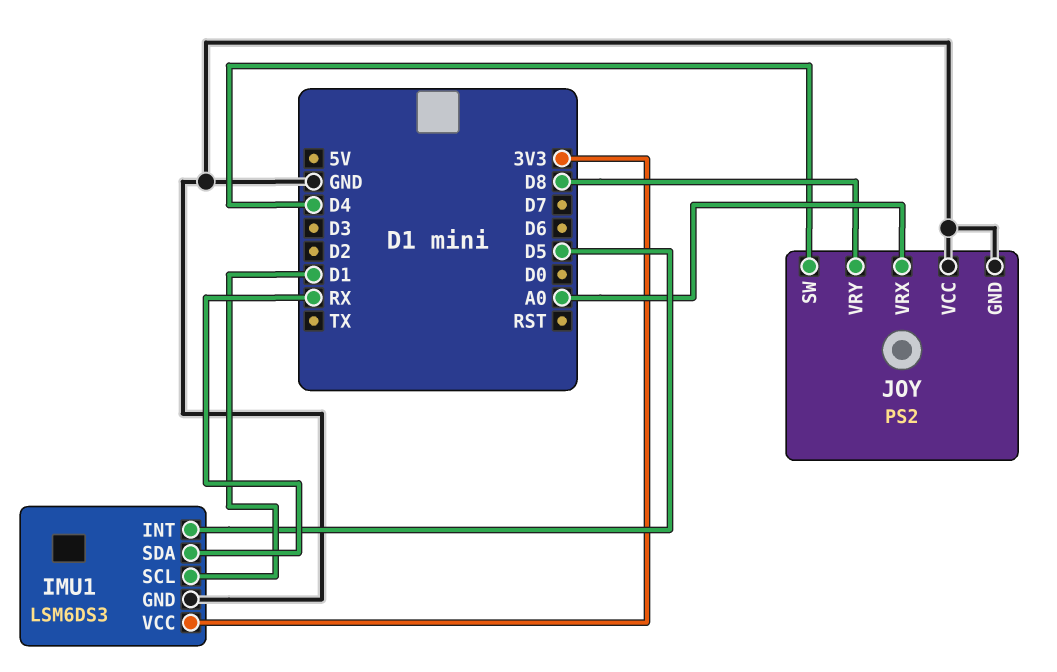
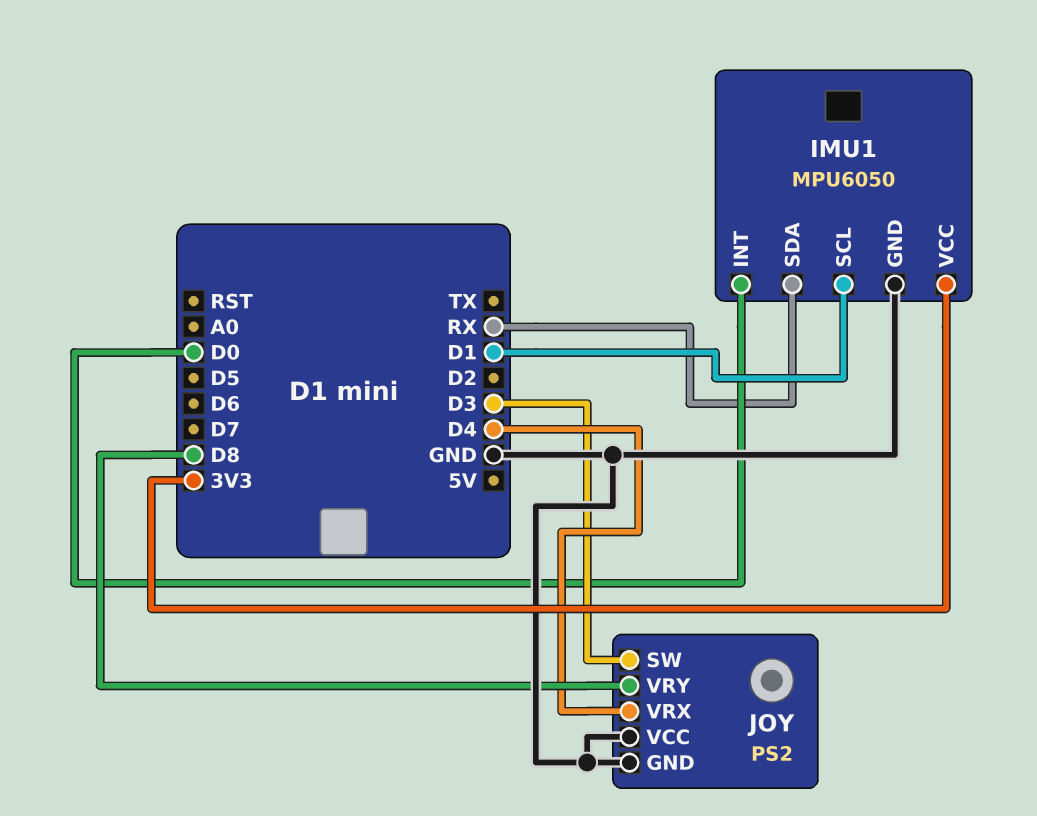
IMU1: LSM6DS3 -> MPU6050
IMU1 pin INT: D5 -> D0
JOY pin SW: D4 -> D3
JOY pin VRX: A0 -> D4

